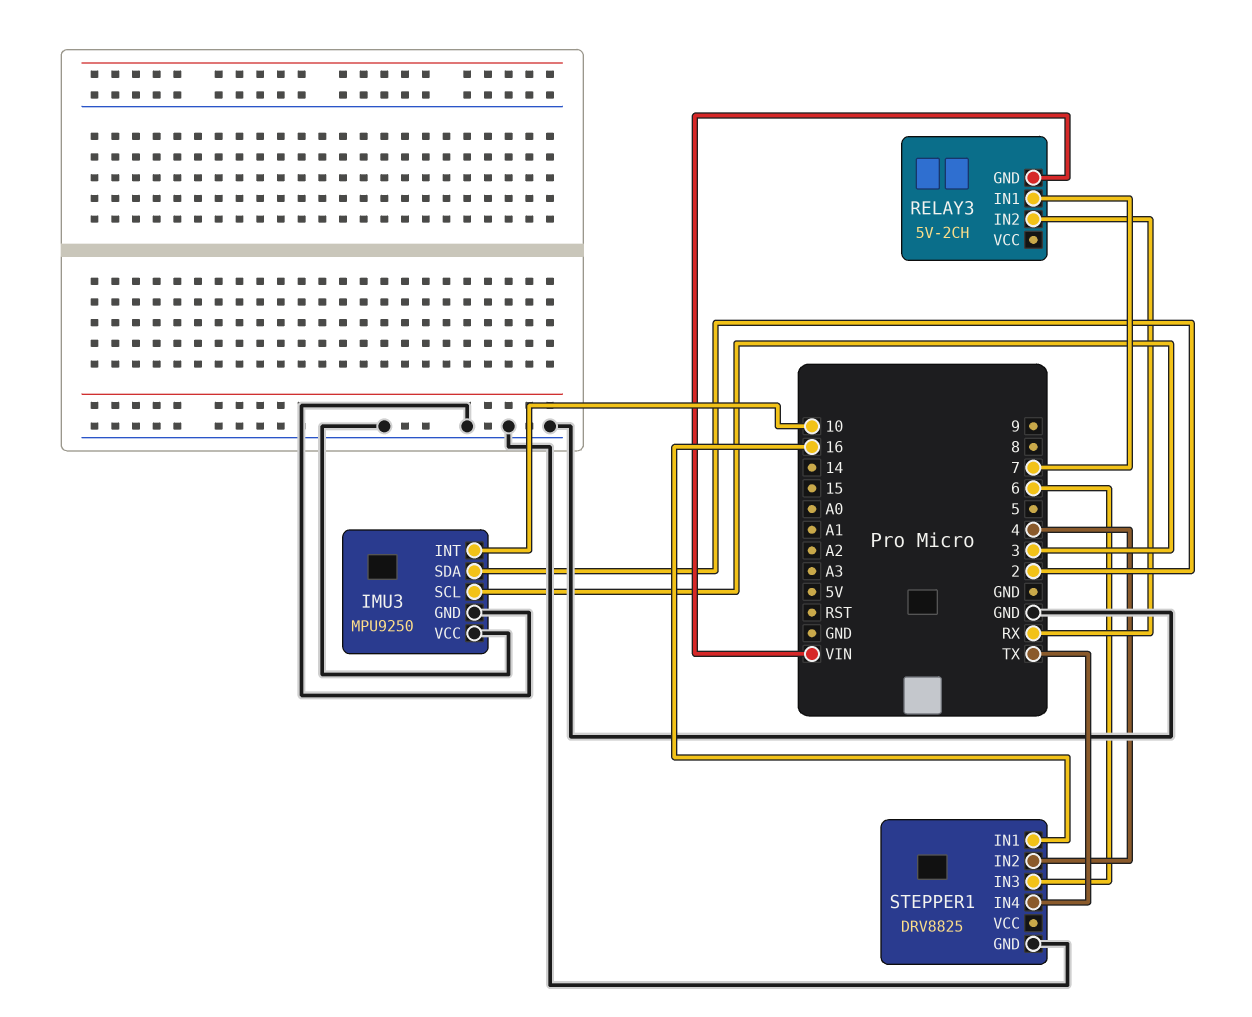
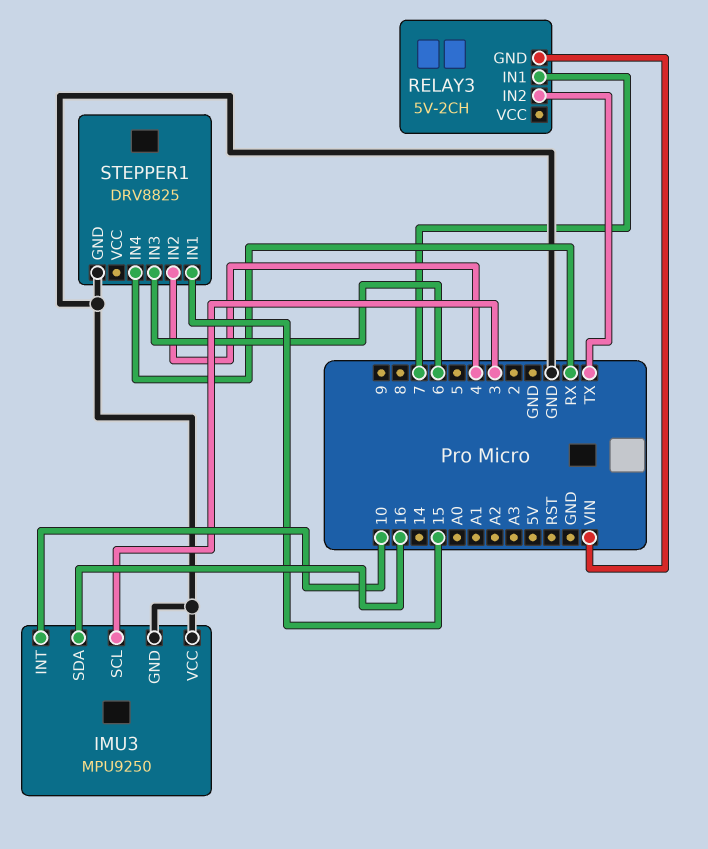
IMU3 pin SDA: 2 -> 16
RELAY3 pin IN2: RX -> TX
STEPPER1 pin IN1: 16 -> 15
STEPPER1 pin IN4: TX -> RX

